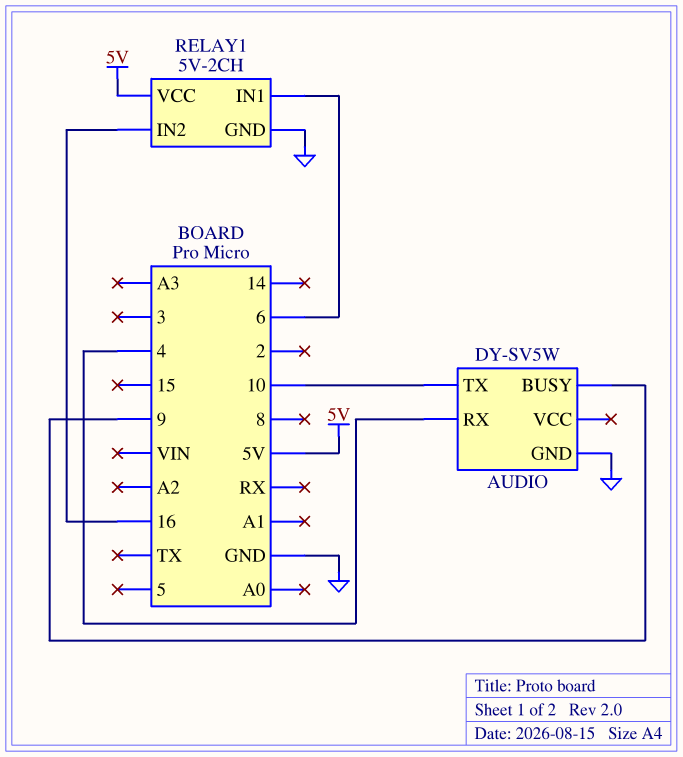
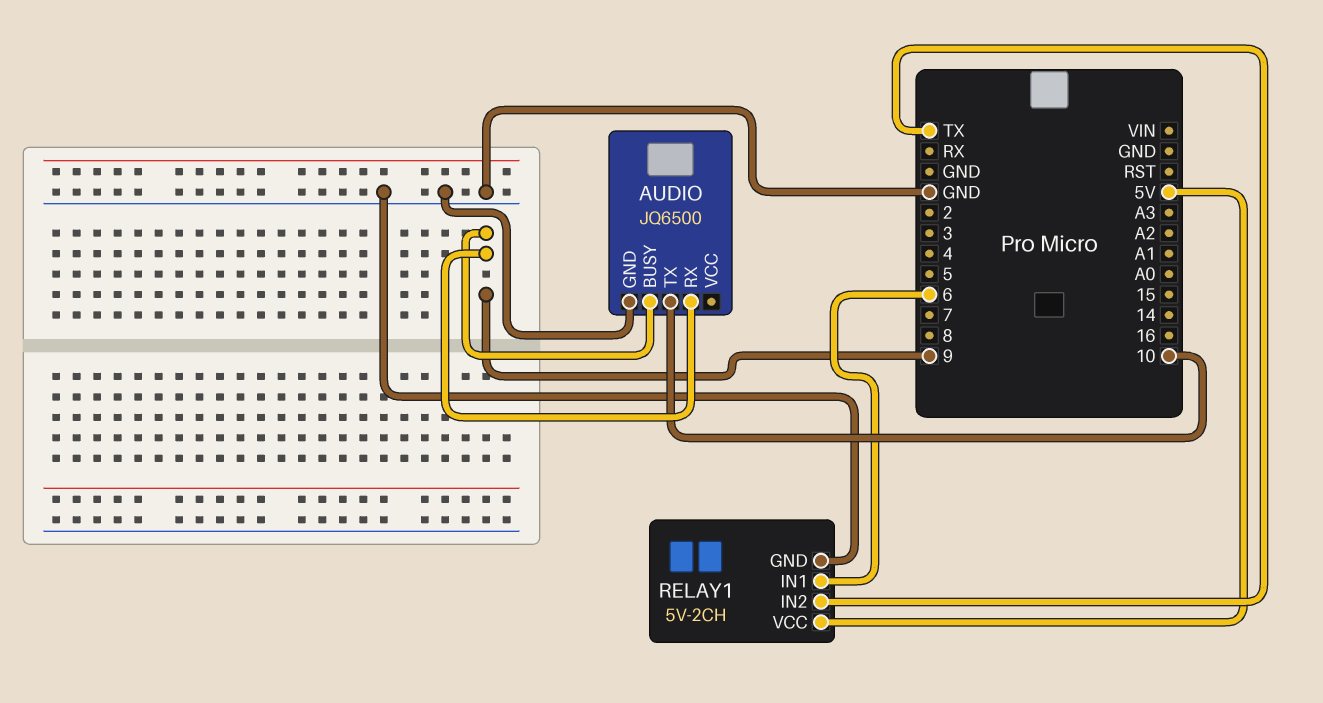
AUDIO: DY-SV5W -> JQ6500
AUDIO pin RX: 4 -> 9
RELAY1 pin IN2: 16 -> TX

